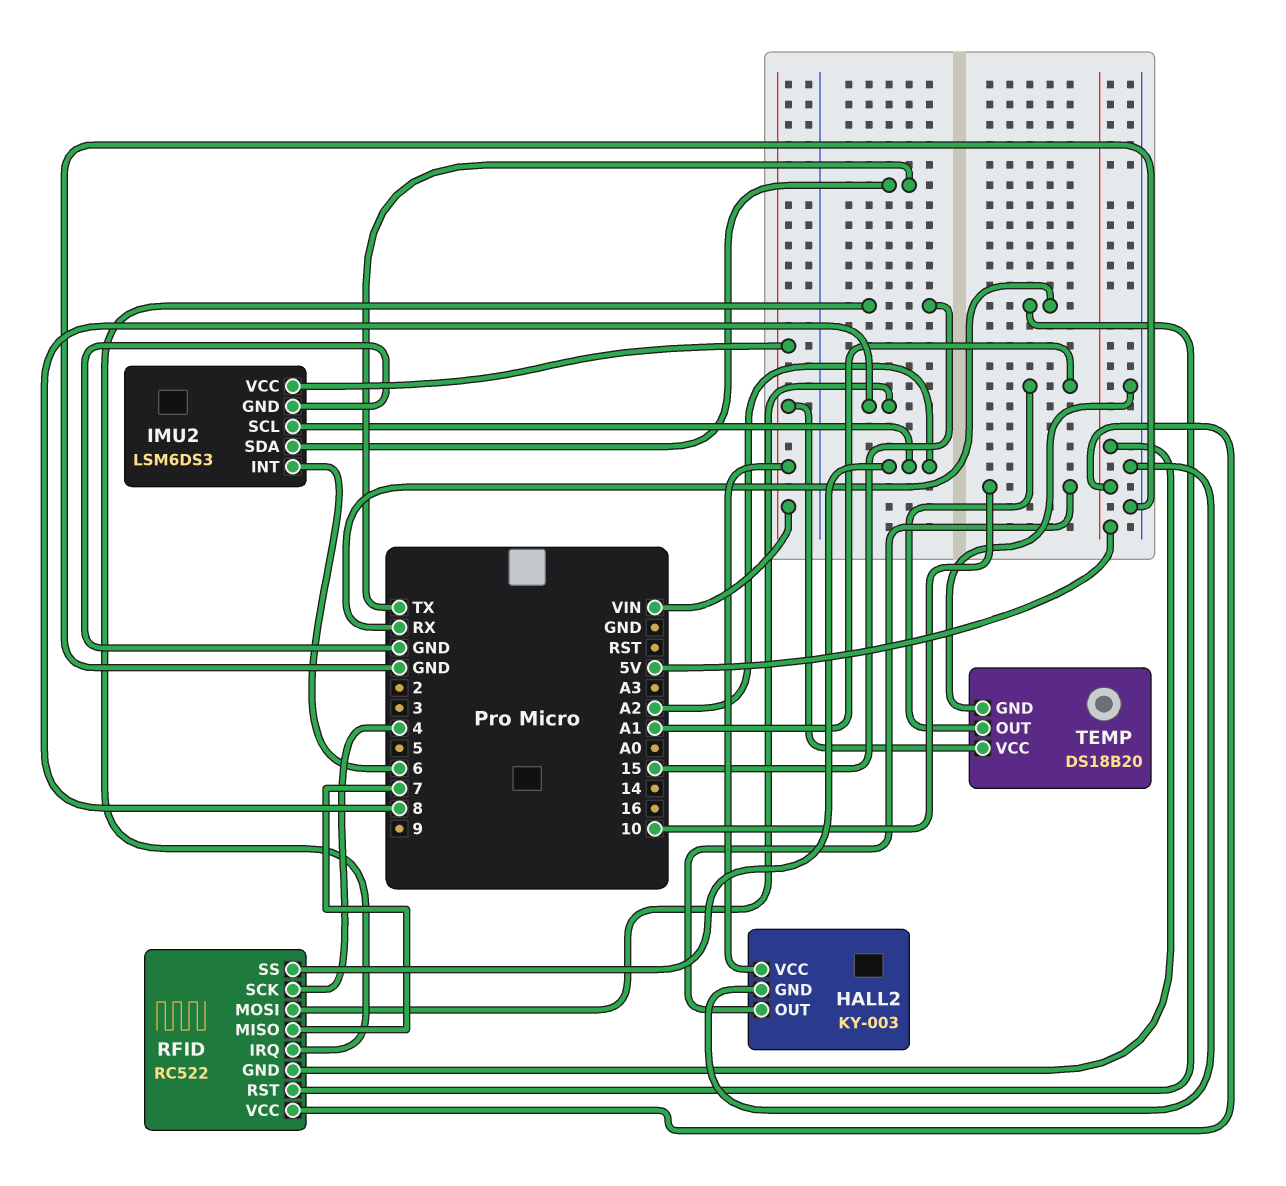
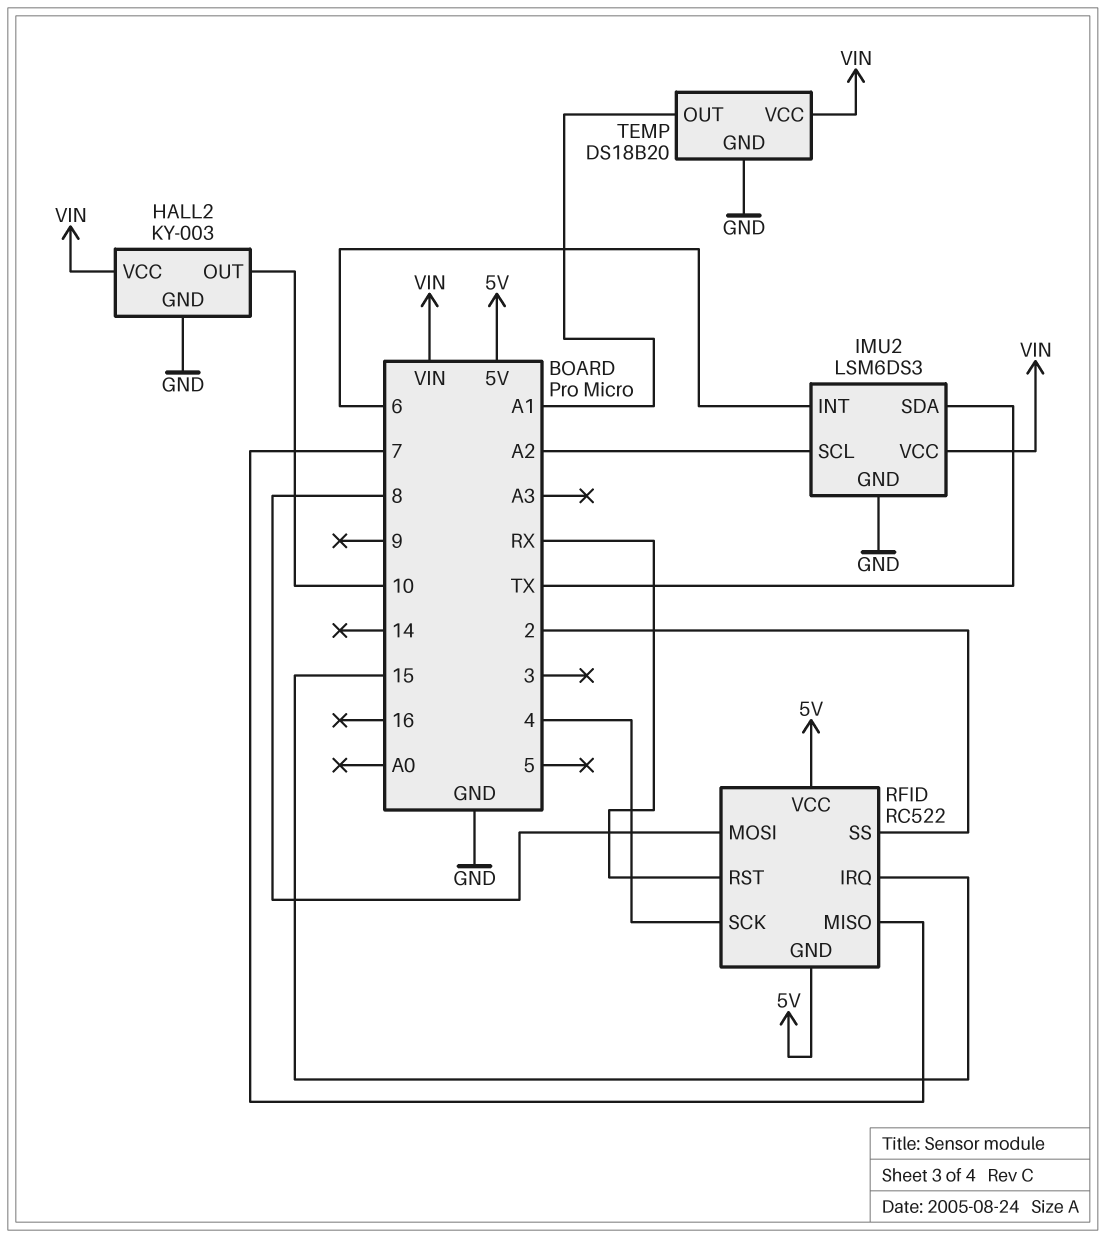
RFID pin SS: A2 -> 2

